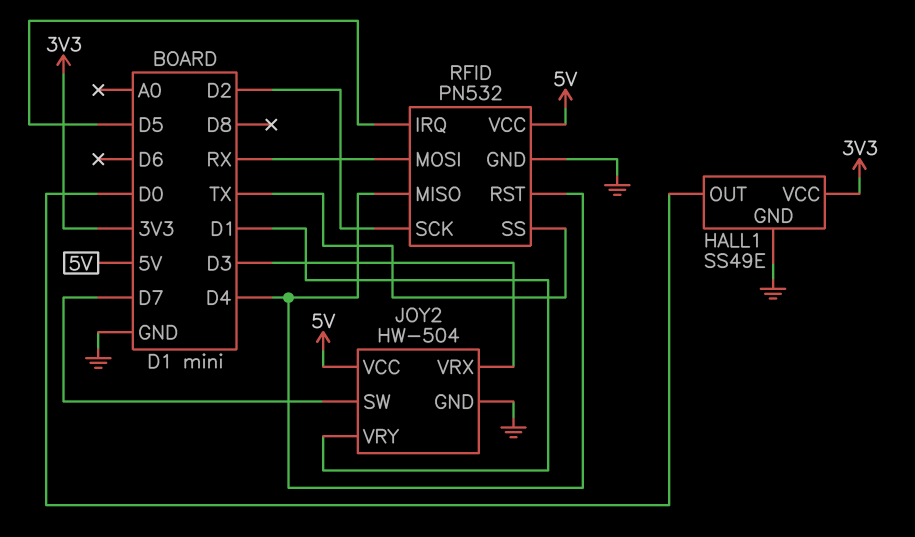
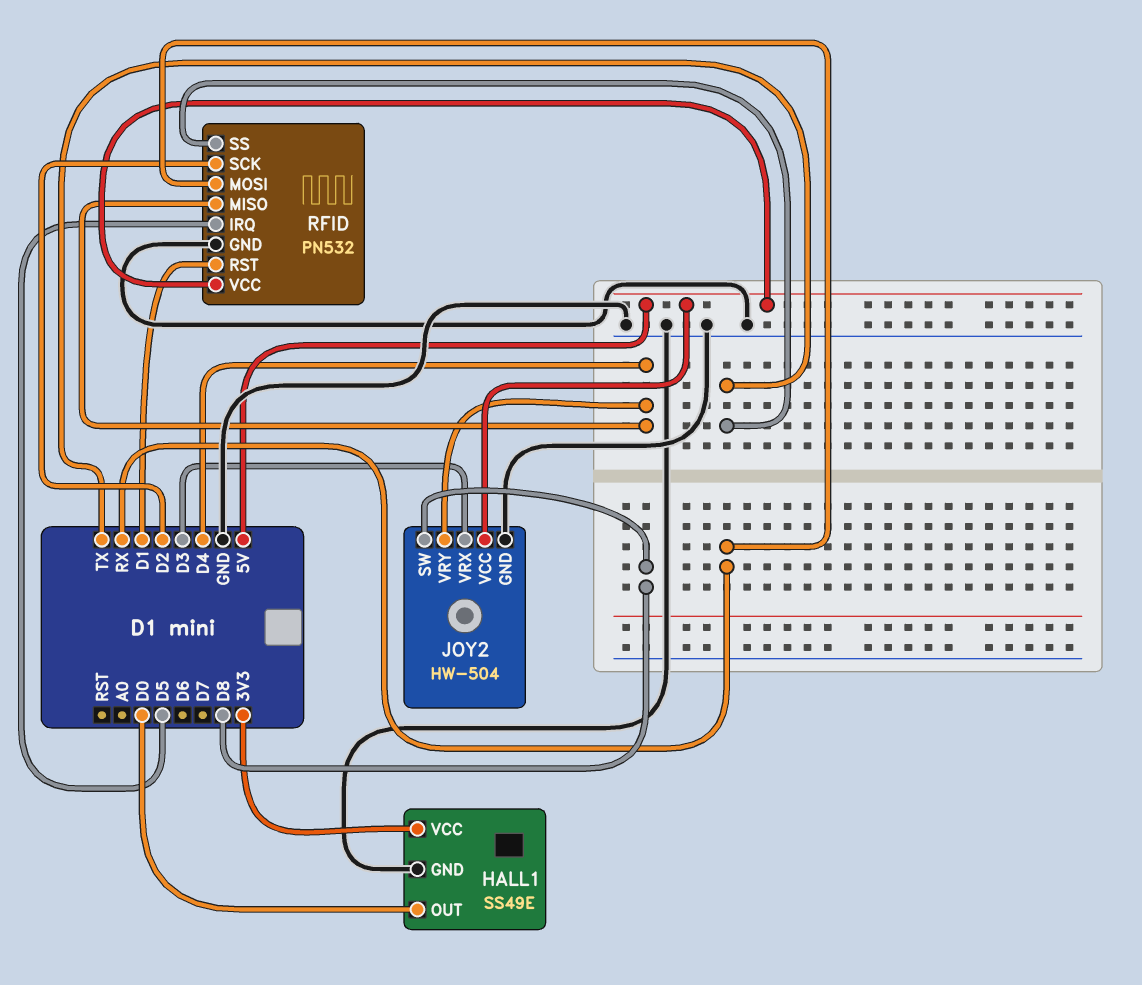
JOY2 pin SW: D7 -> D8
JOY2 pin VRY: D1 -> D4
RFID pin RST: D4 -> D1

